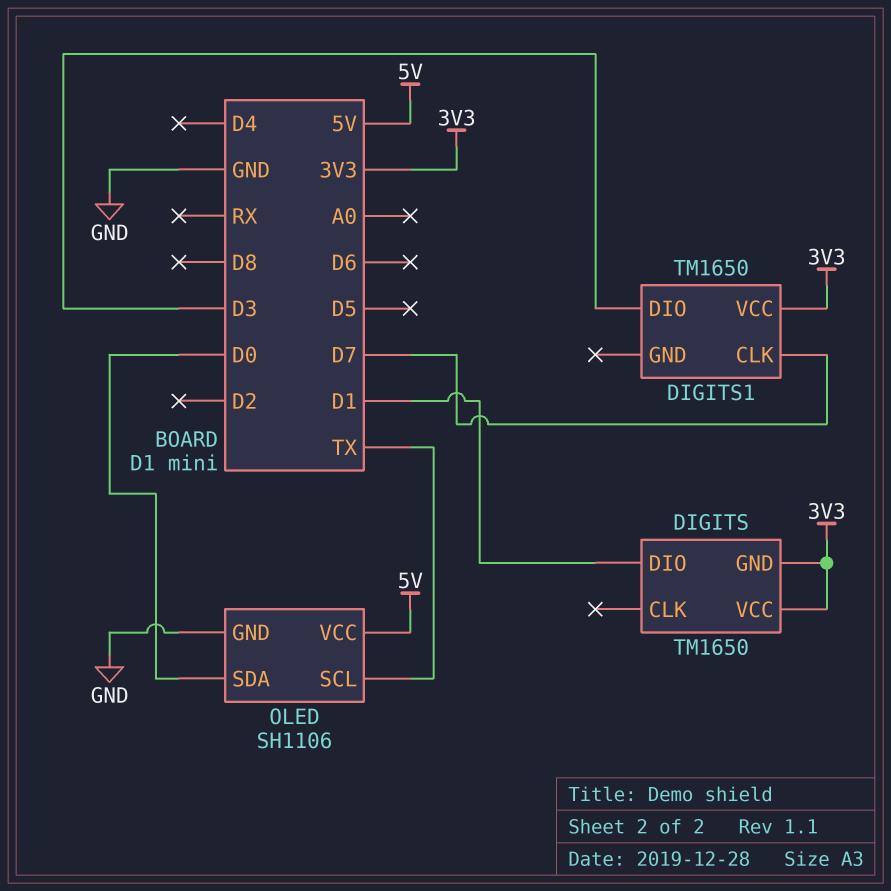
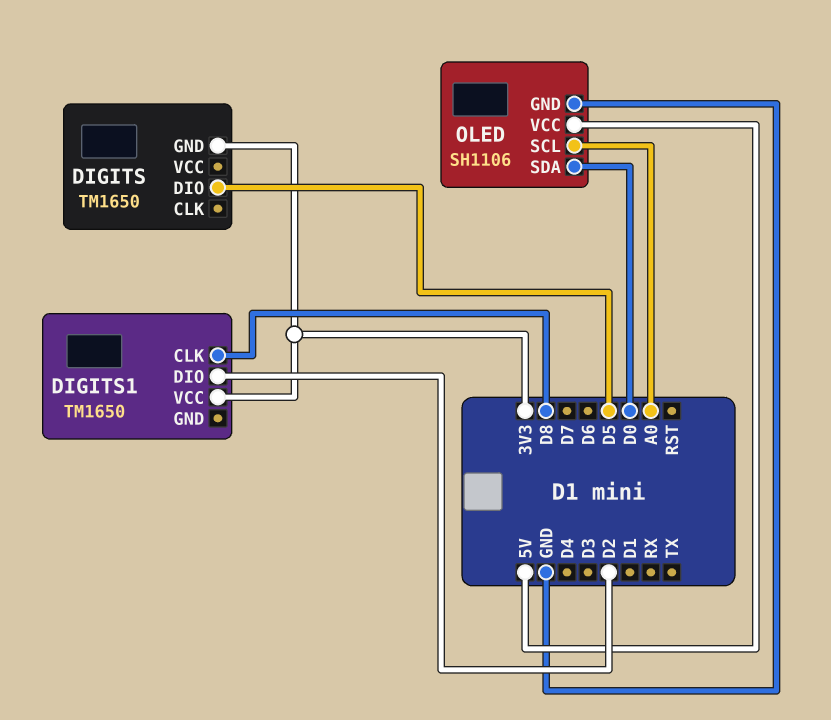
DIGITS pin DIO: D1 -> D5
DIGITS pin VCC: 3V3 -> none
DIGITS1 pin CLK: D7 -> D8
DIGITS1 pin DIO: D3 -> D2
OLED pin SCL: TX -> A0

